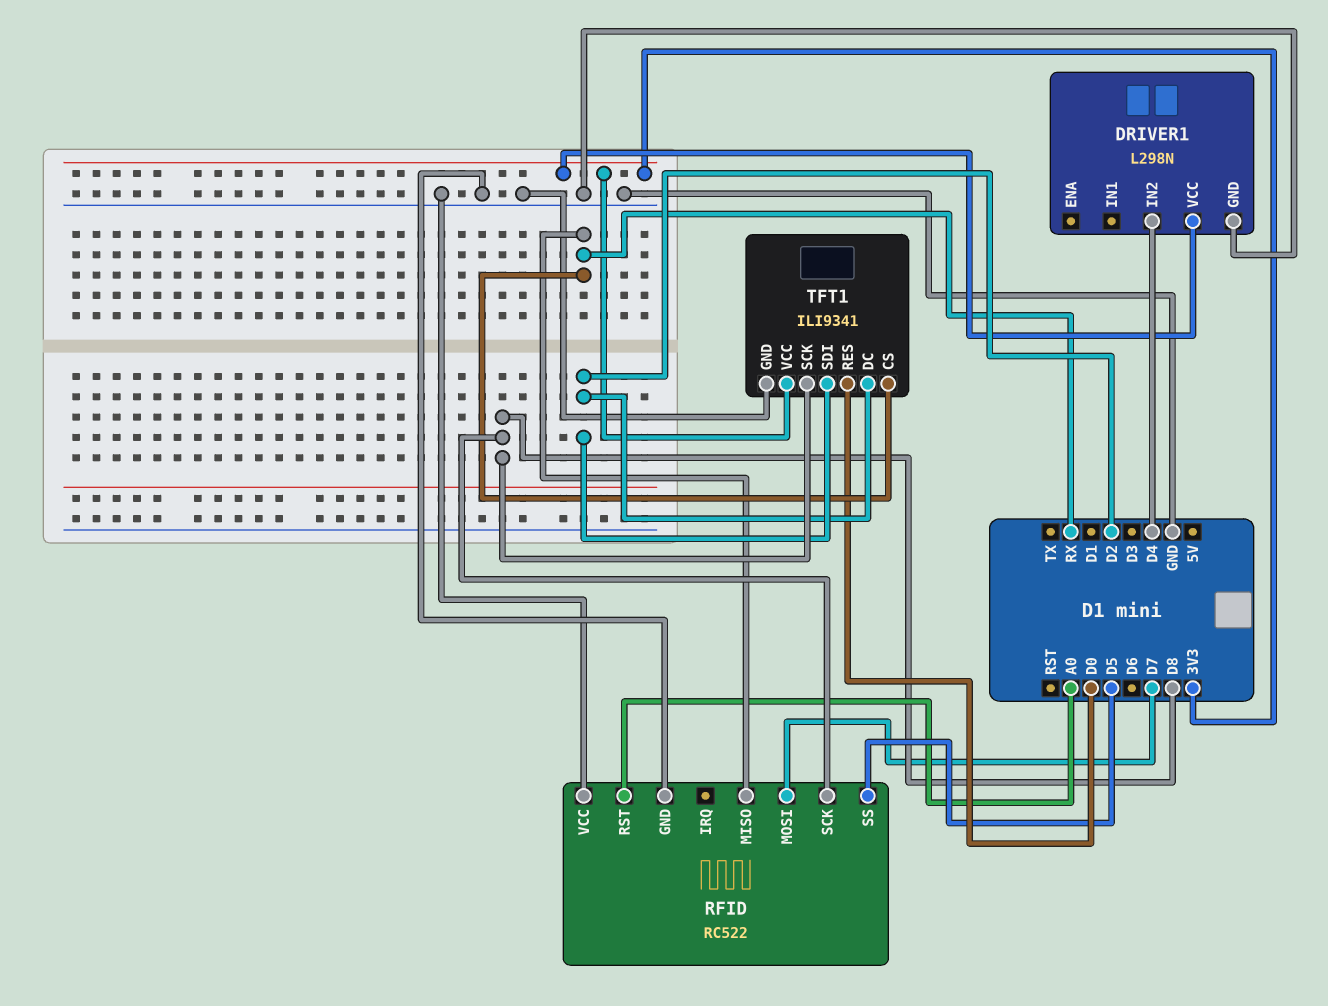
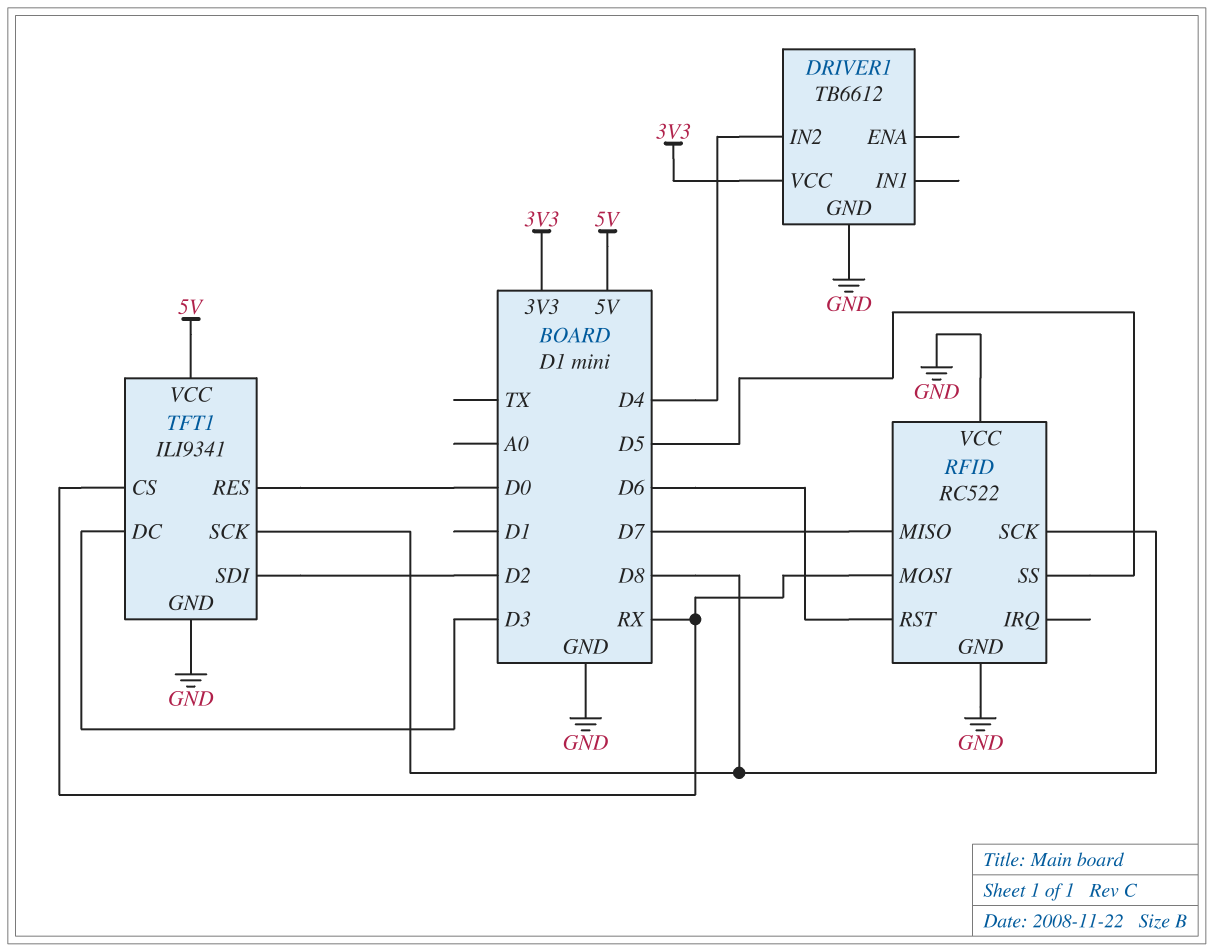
DRIVER1: L298N -> TB6612
RFID pin MISO: RX -> D7
RFID pin MOSI: D7 -> RX
RFID pin RST: A0 -> D6
TFT1 pin DC: D2 -> D3
TFT1 pin VCC: 3V3 -> 5V

